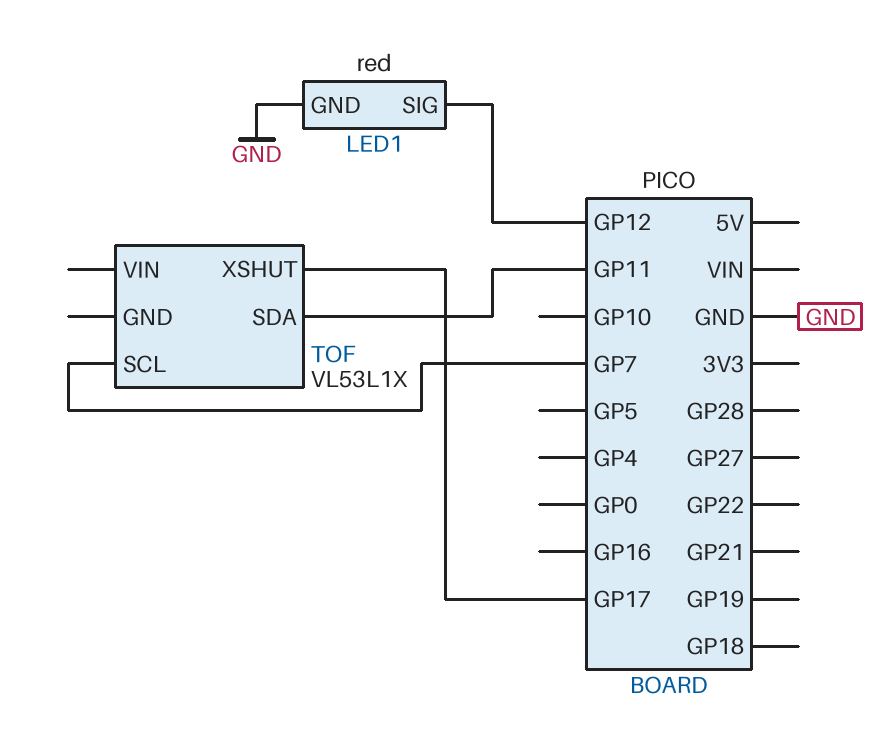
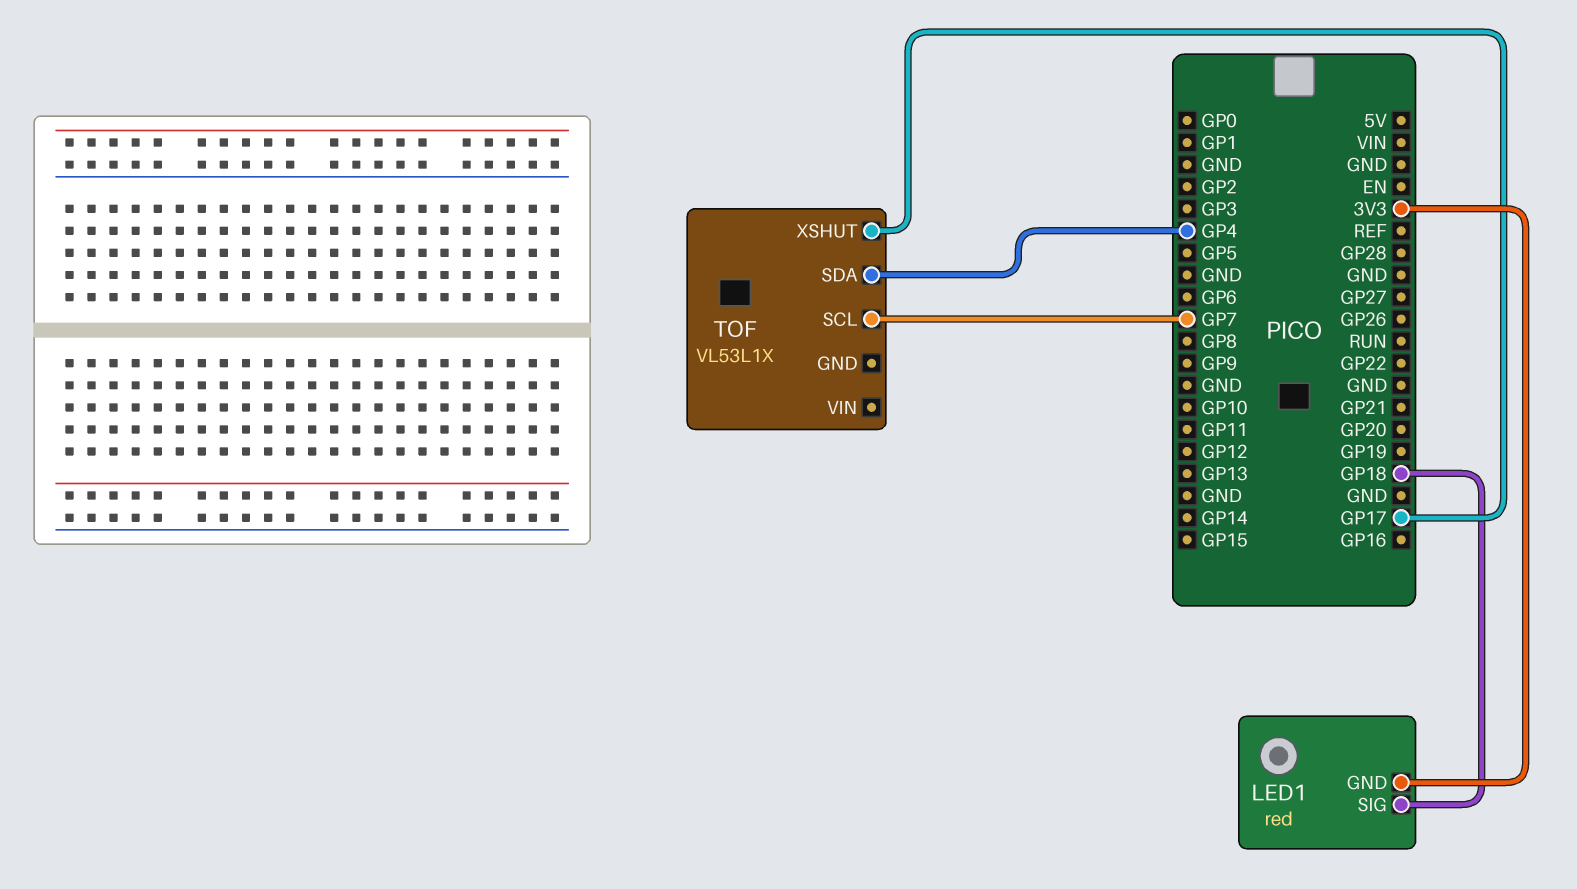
LED1 pin GND: GND -> 3V3
LED1 pin SIG: GP12 -> GP18
TOF pin SDA: GP11 -> GP4

